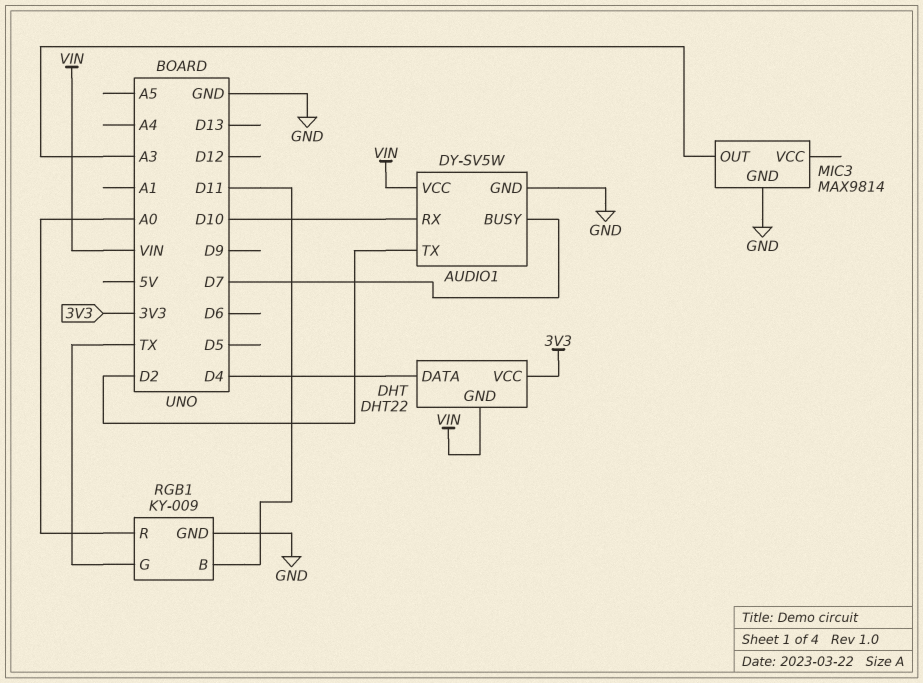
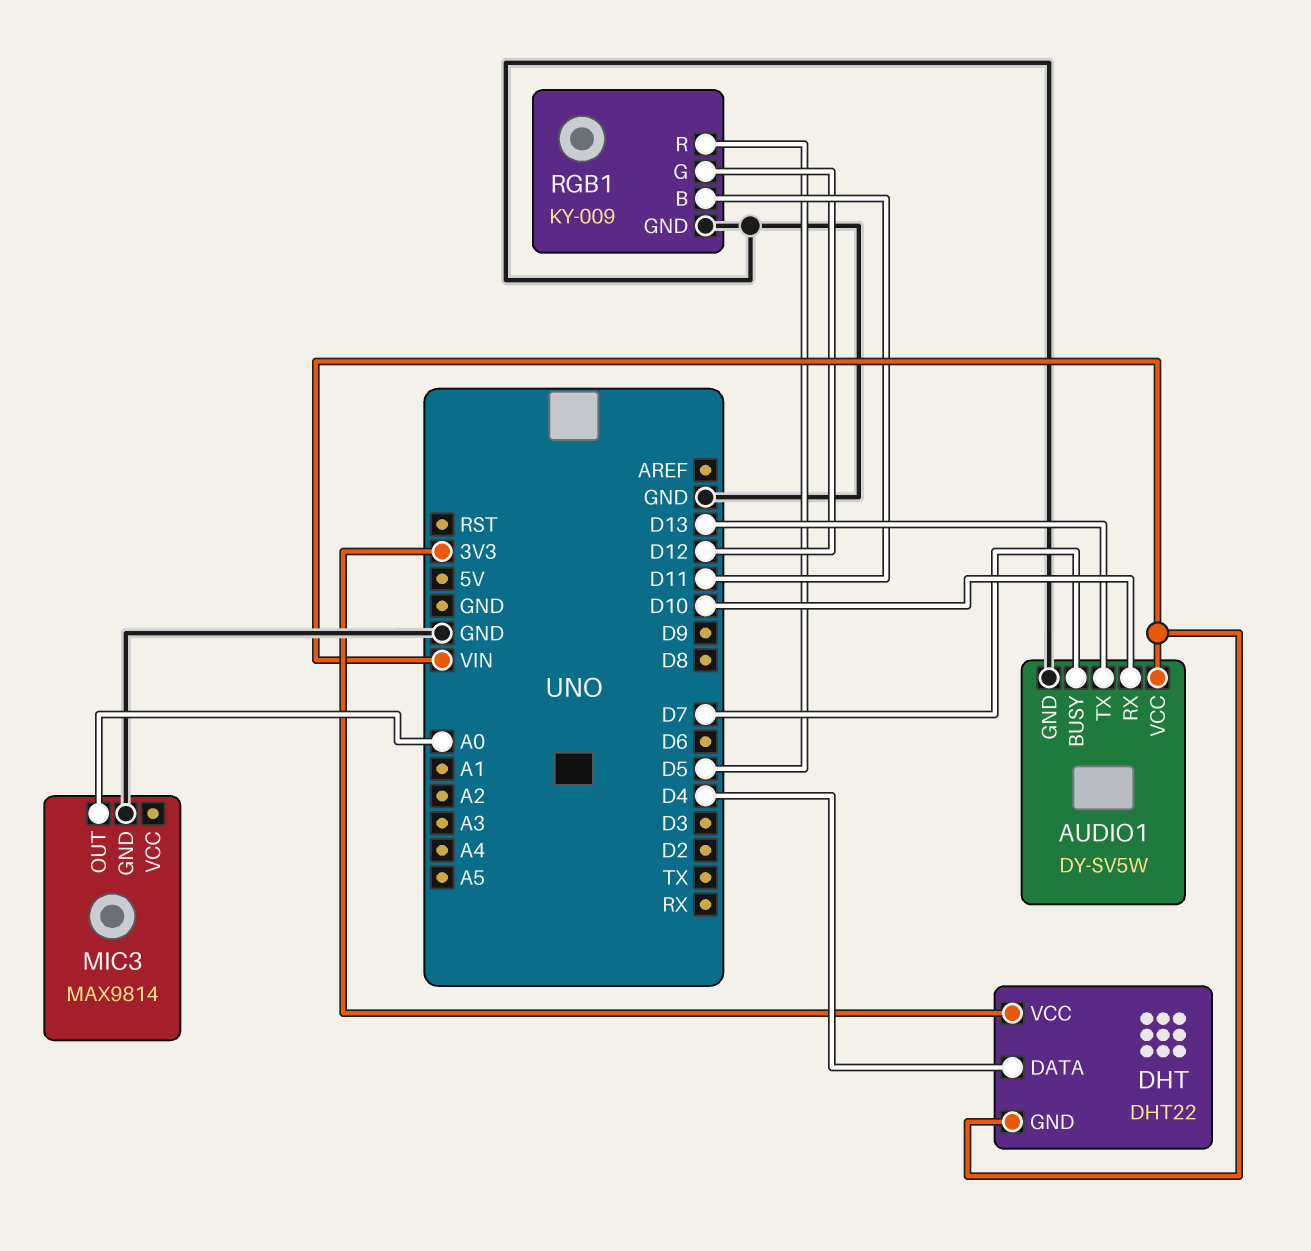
AUDIO1 pin TX: D2 -> D13
MIC3 pin OUT: A3 -> A0
RGB1 pin G: TX -> D12
RGB1 pin R: A0 -> D5

